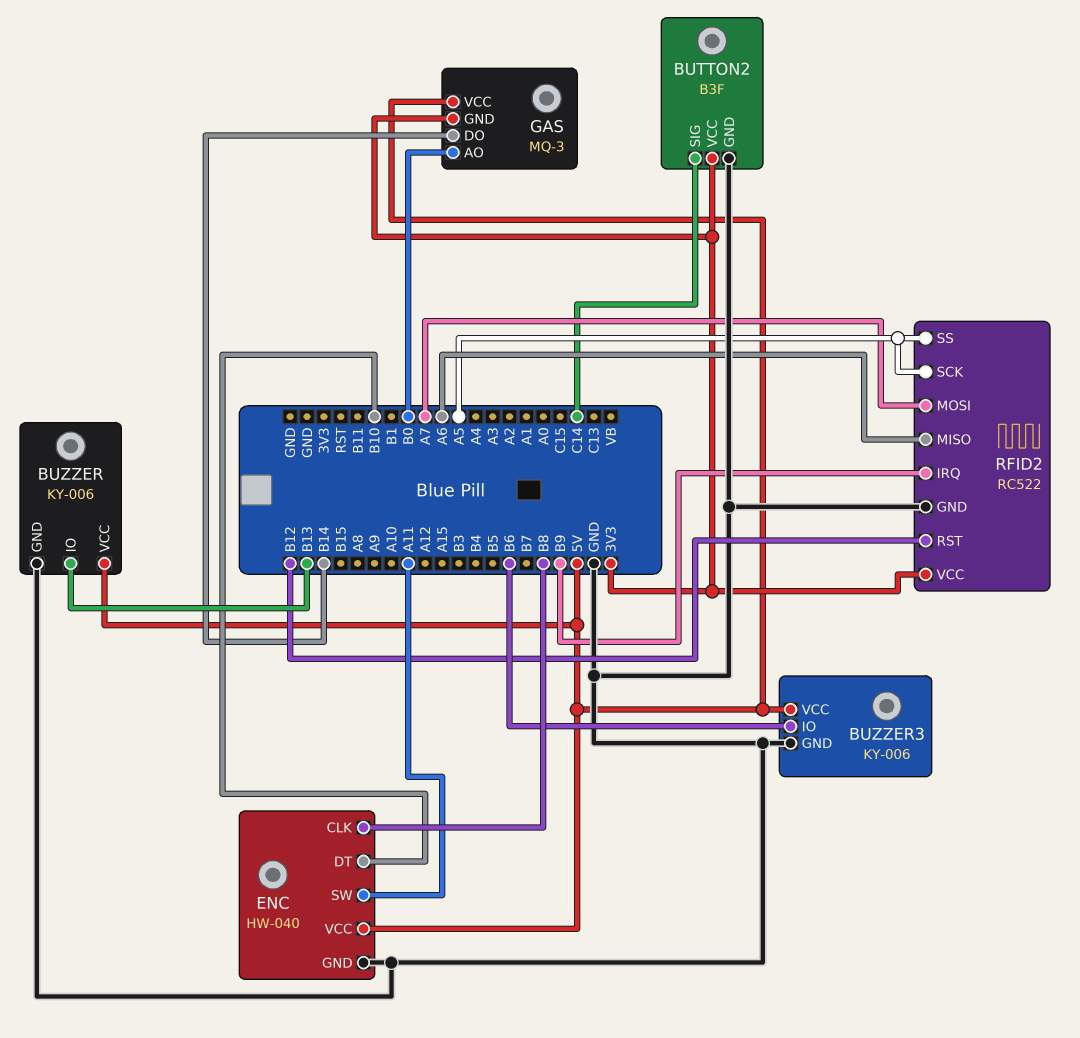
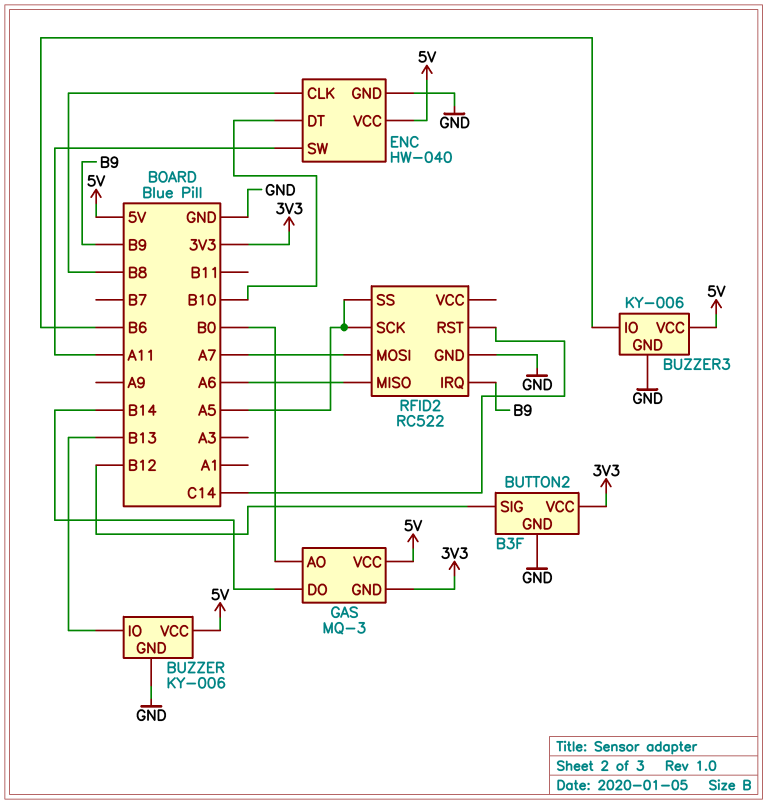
BUTTON2 pin SIG: C14 -> B12
RFID2 pin RST: B12 -> C14
RFID2 pin VCC: 3V3 -> none

